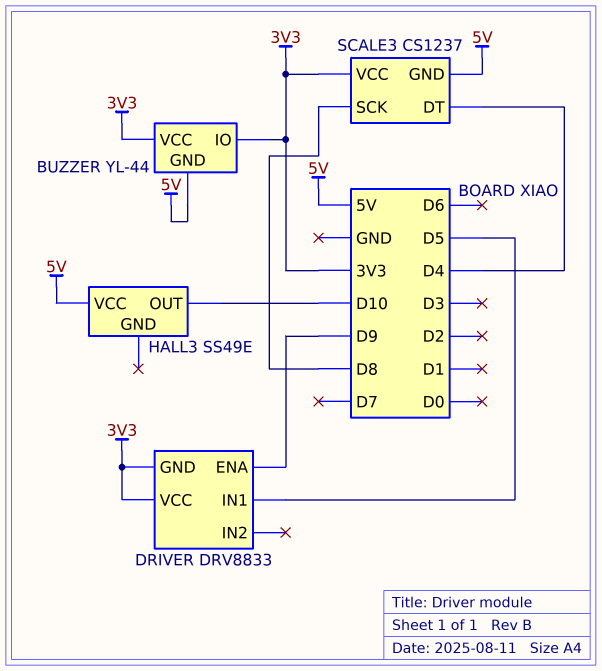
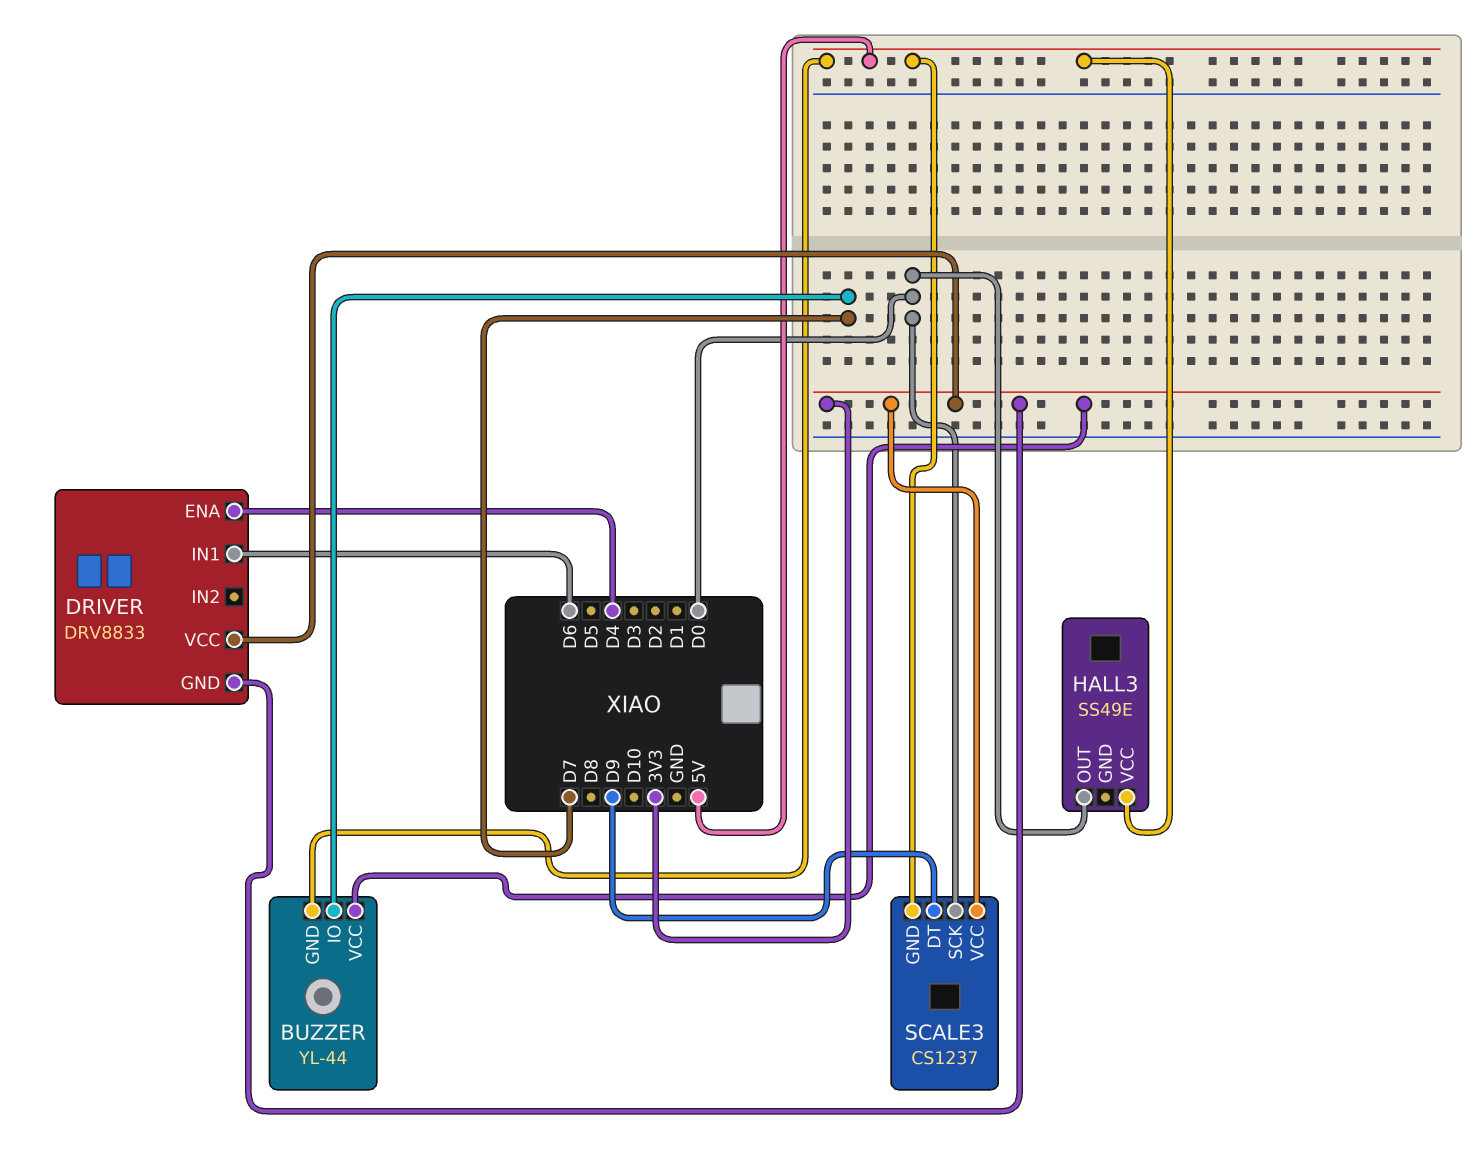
BUZZER pin IO: 3V3 -> D7
DRIVER pin ENA: D9 -> D4
DRIVER pin IN1: D5 -> D6
HALL3 pin OUT: D10 -> D0
SCALE3 pin DT: D4 -> D9
SCALE3 pin SCK: D8 -> D0

